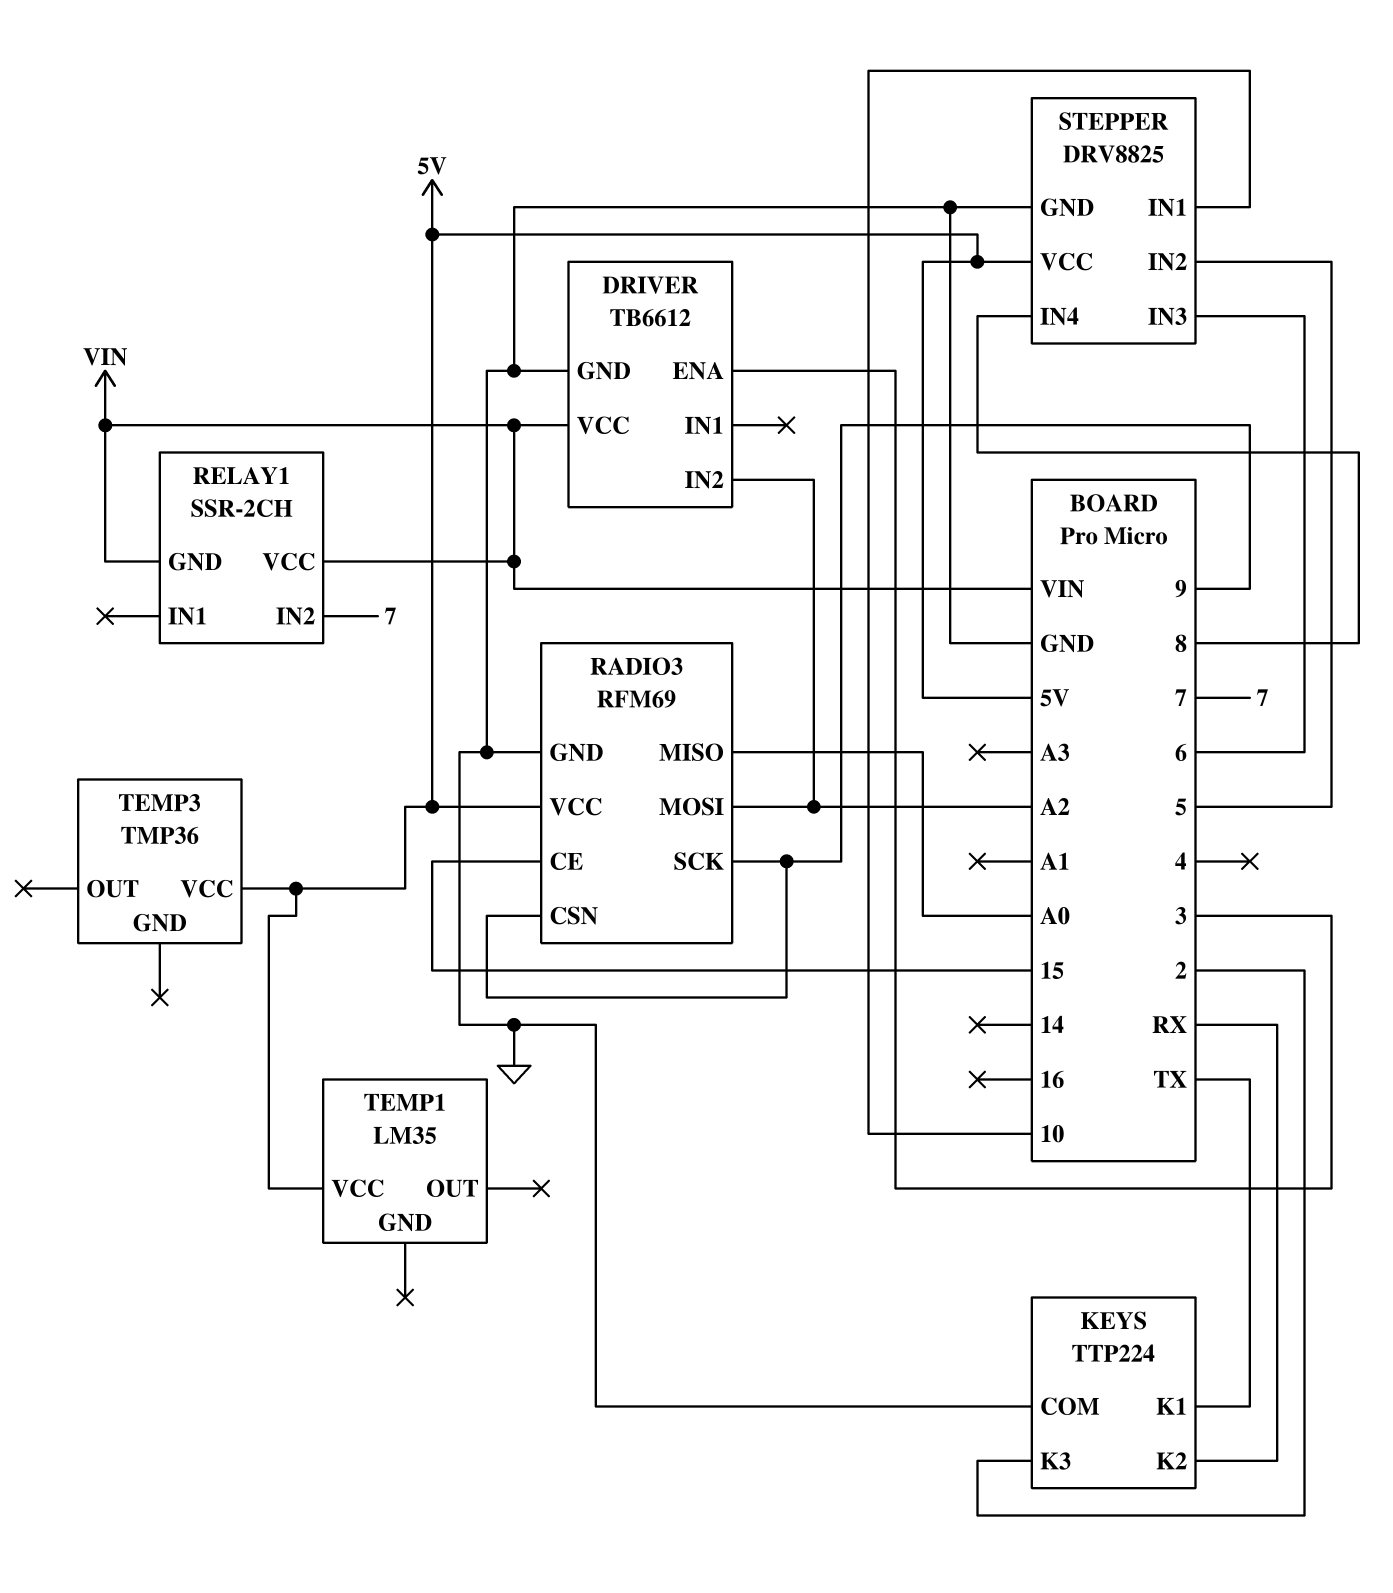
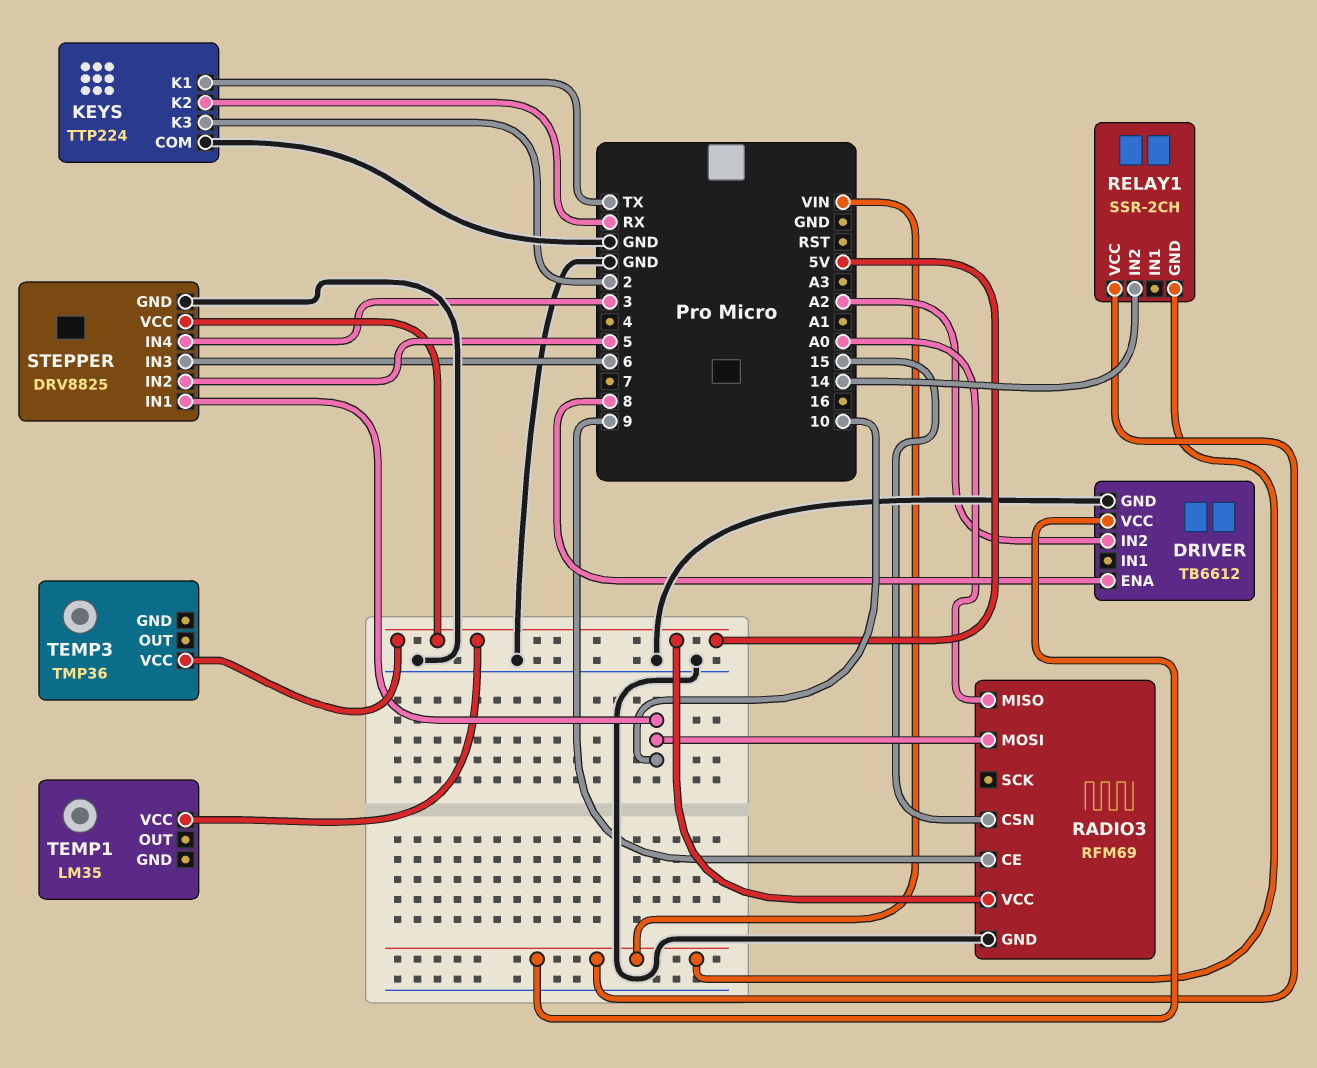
DRIVER pin ENA: 3 -> 8
RADIO3 pin CE: 15 -> 9
RADIO3 pin CSN: 9 -> 15
RADIO3 pin MOSI: A2 -> 10
RADIO3 pin SCK: 9 -> none
RELAY1 pin IN2: 7 -> 14
STEPPER pin IN4: 8 -> 3

